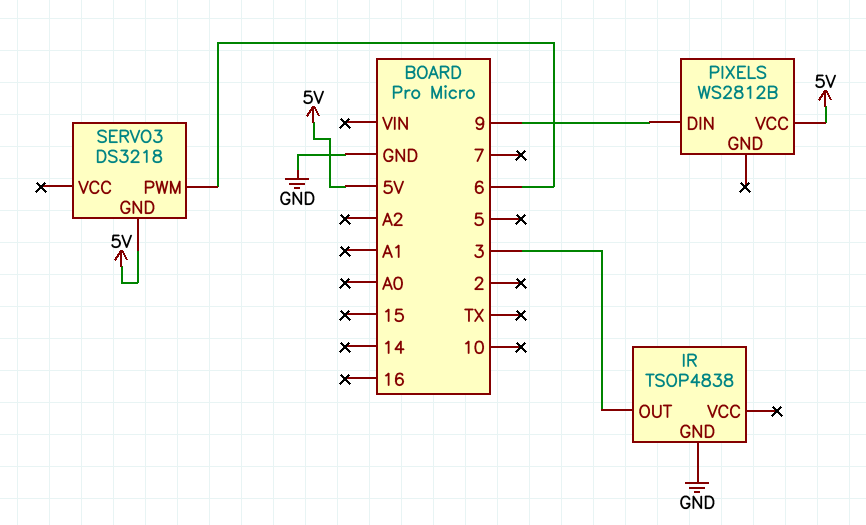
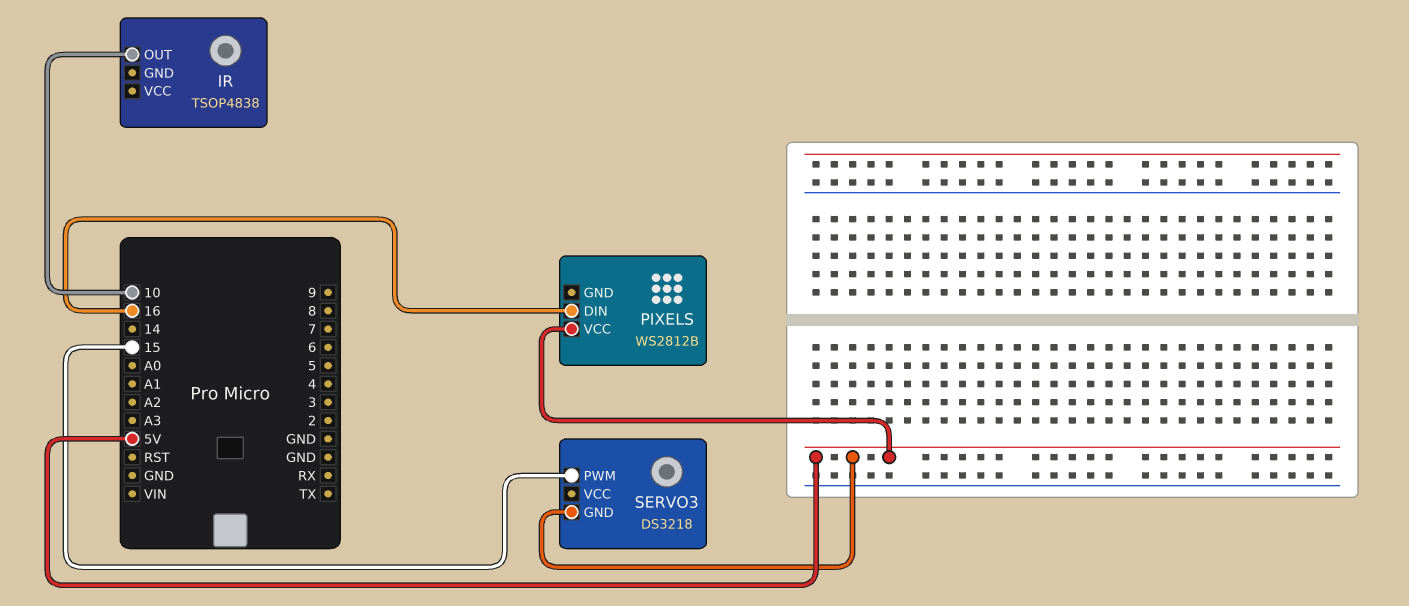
IR pin GND: GND -> none
IR pin OUT: 3 -> 10
PIXELS pin DIN: 9 -> 16
SERVO3 pin PWM: 6 -> 15

